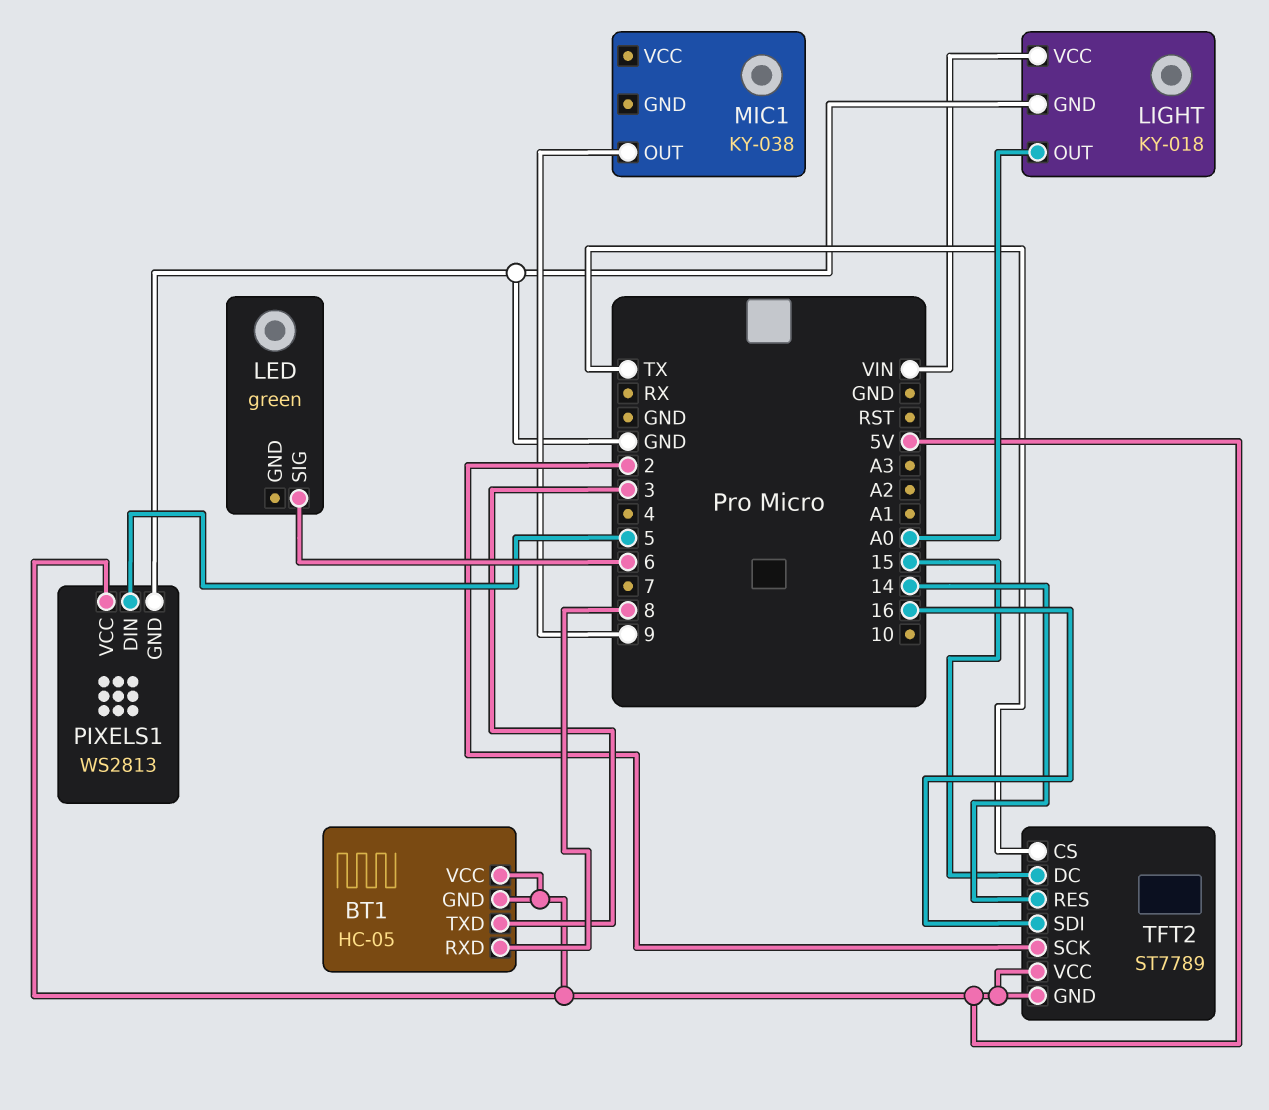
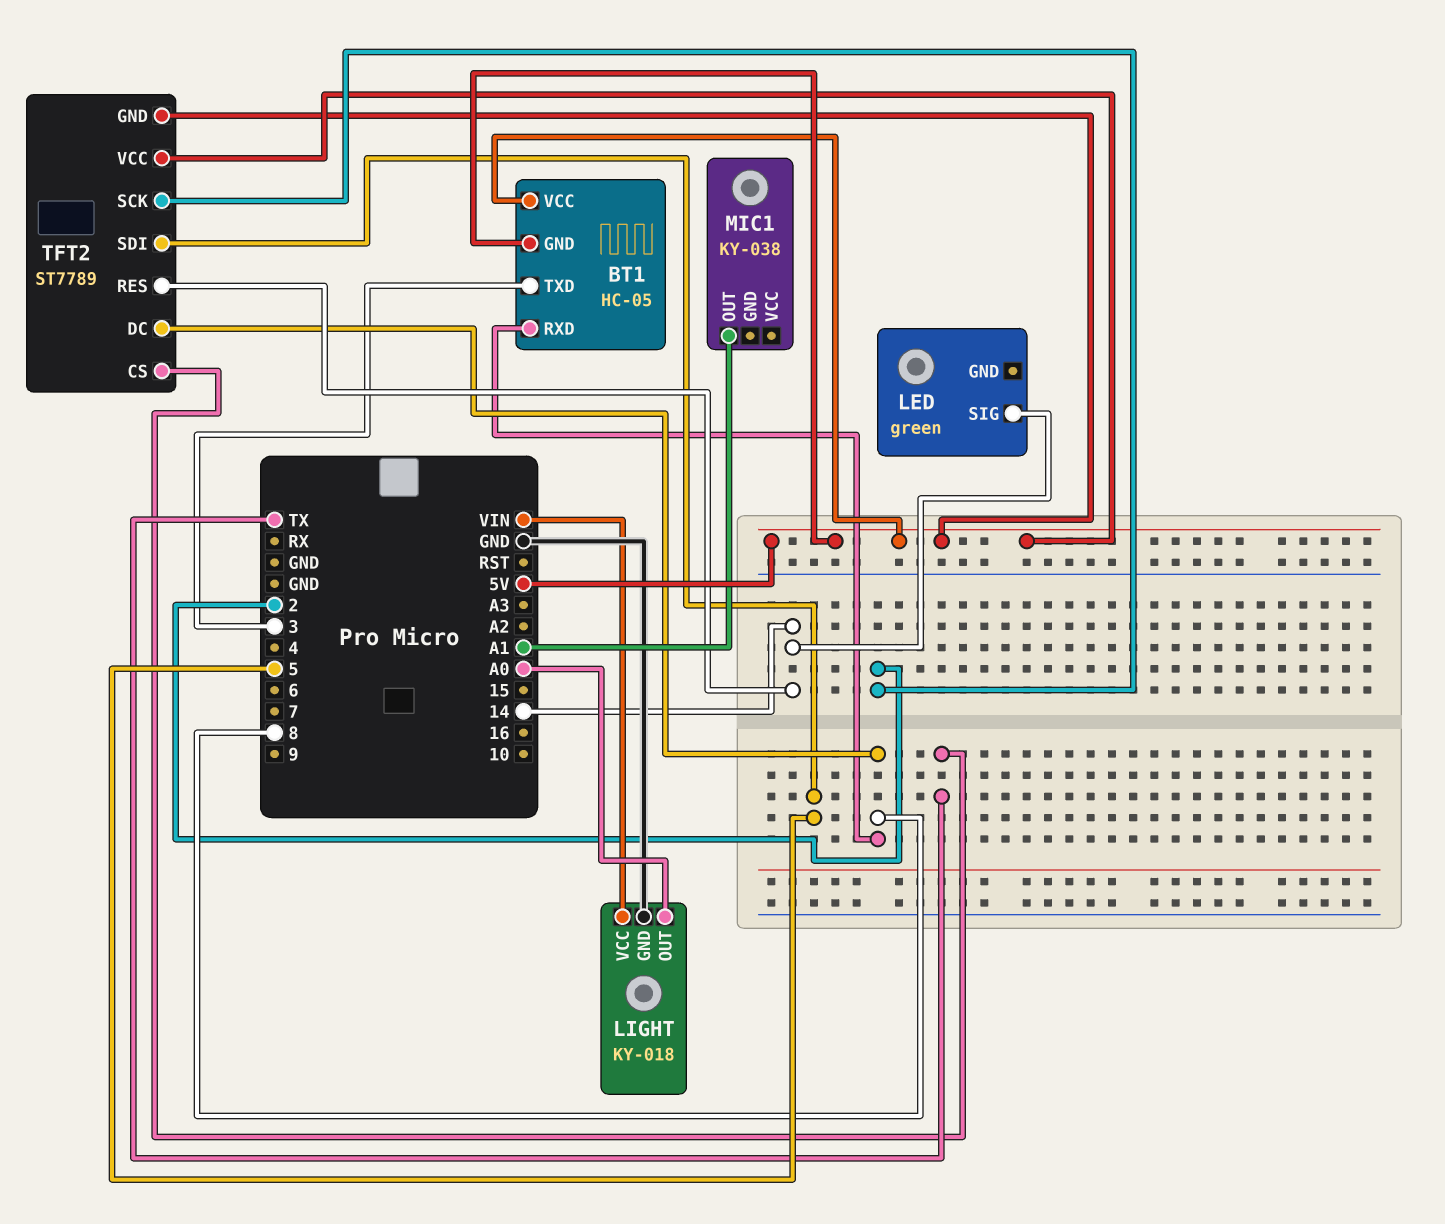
LED pin SIG: 6 -> 14
MIC1 pin OUT: 9 -> A1
PIXELS1: WS2813 -> none
PIXELS1 pin DIN: 5 -> none
PIXELS1 pin GND: GND -> none
PIXELS1 pin VCC: 5V -> none
TFT2 pin DC: 15 -> 8
TFT2 pin SDI: 16 -> 5

